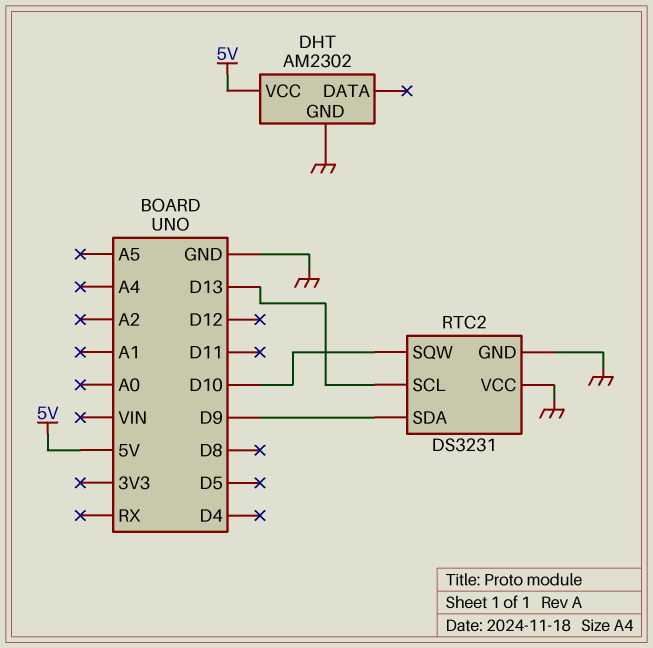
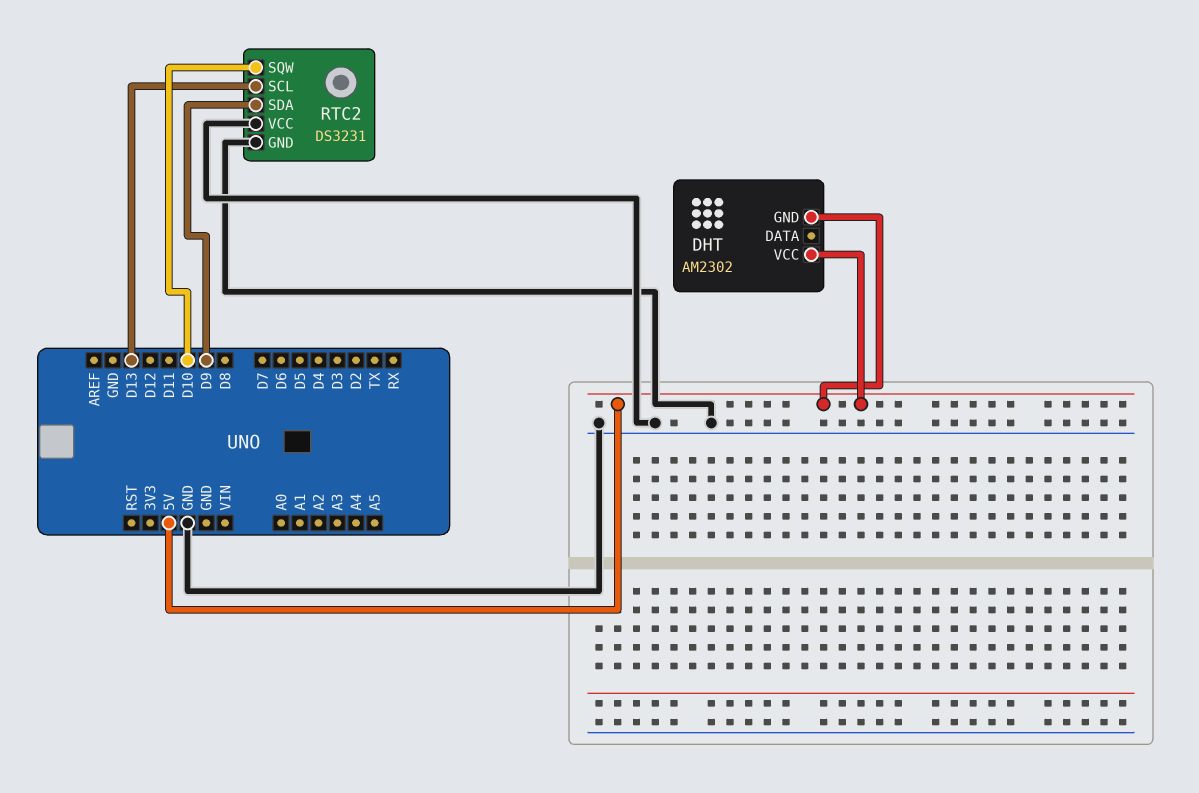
DHT pin GND: GND -> 5V

